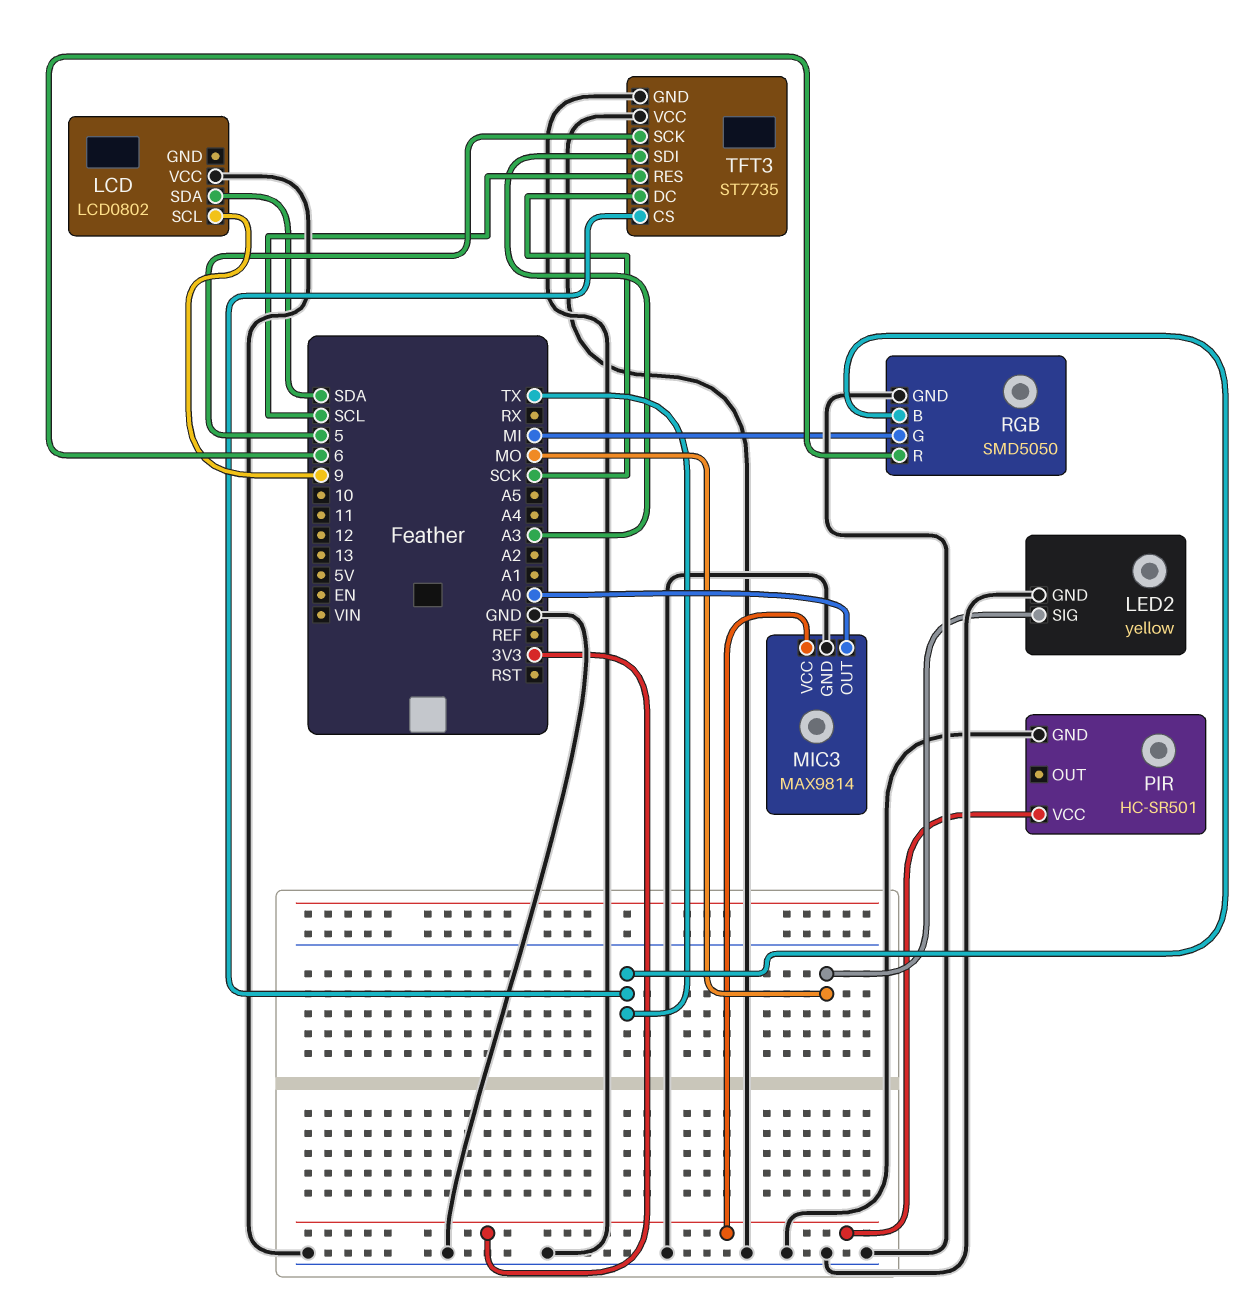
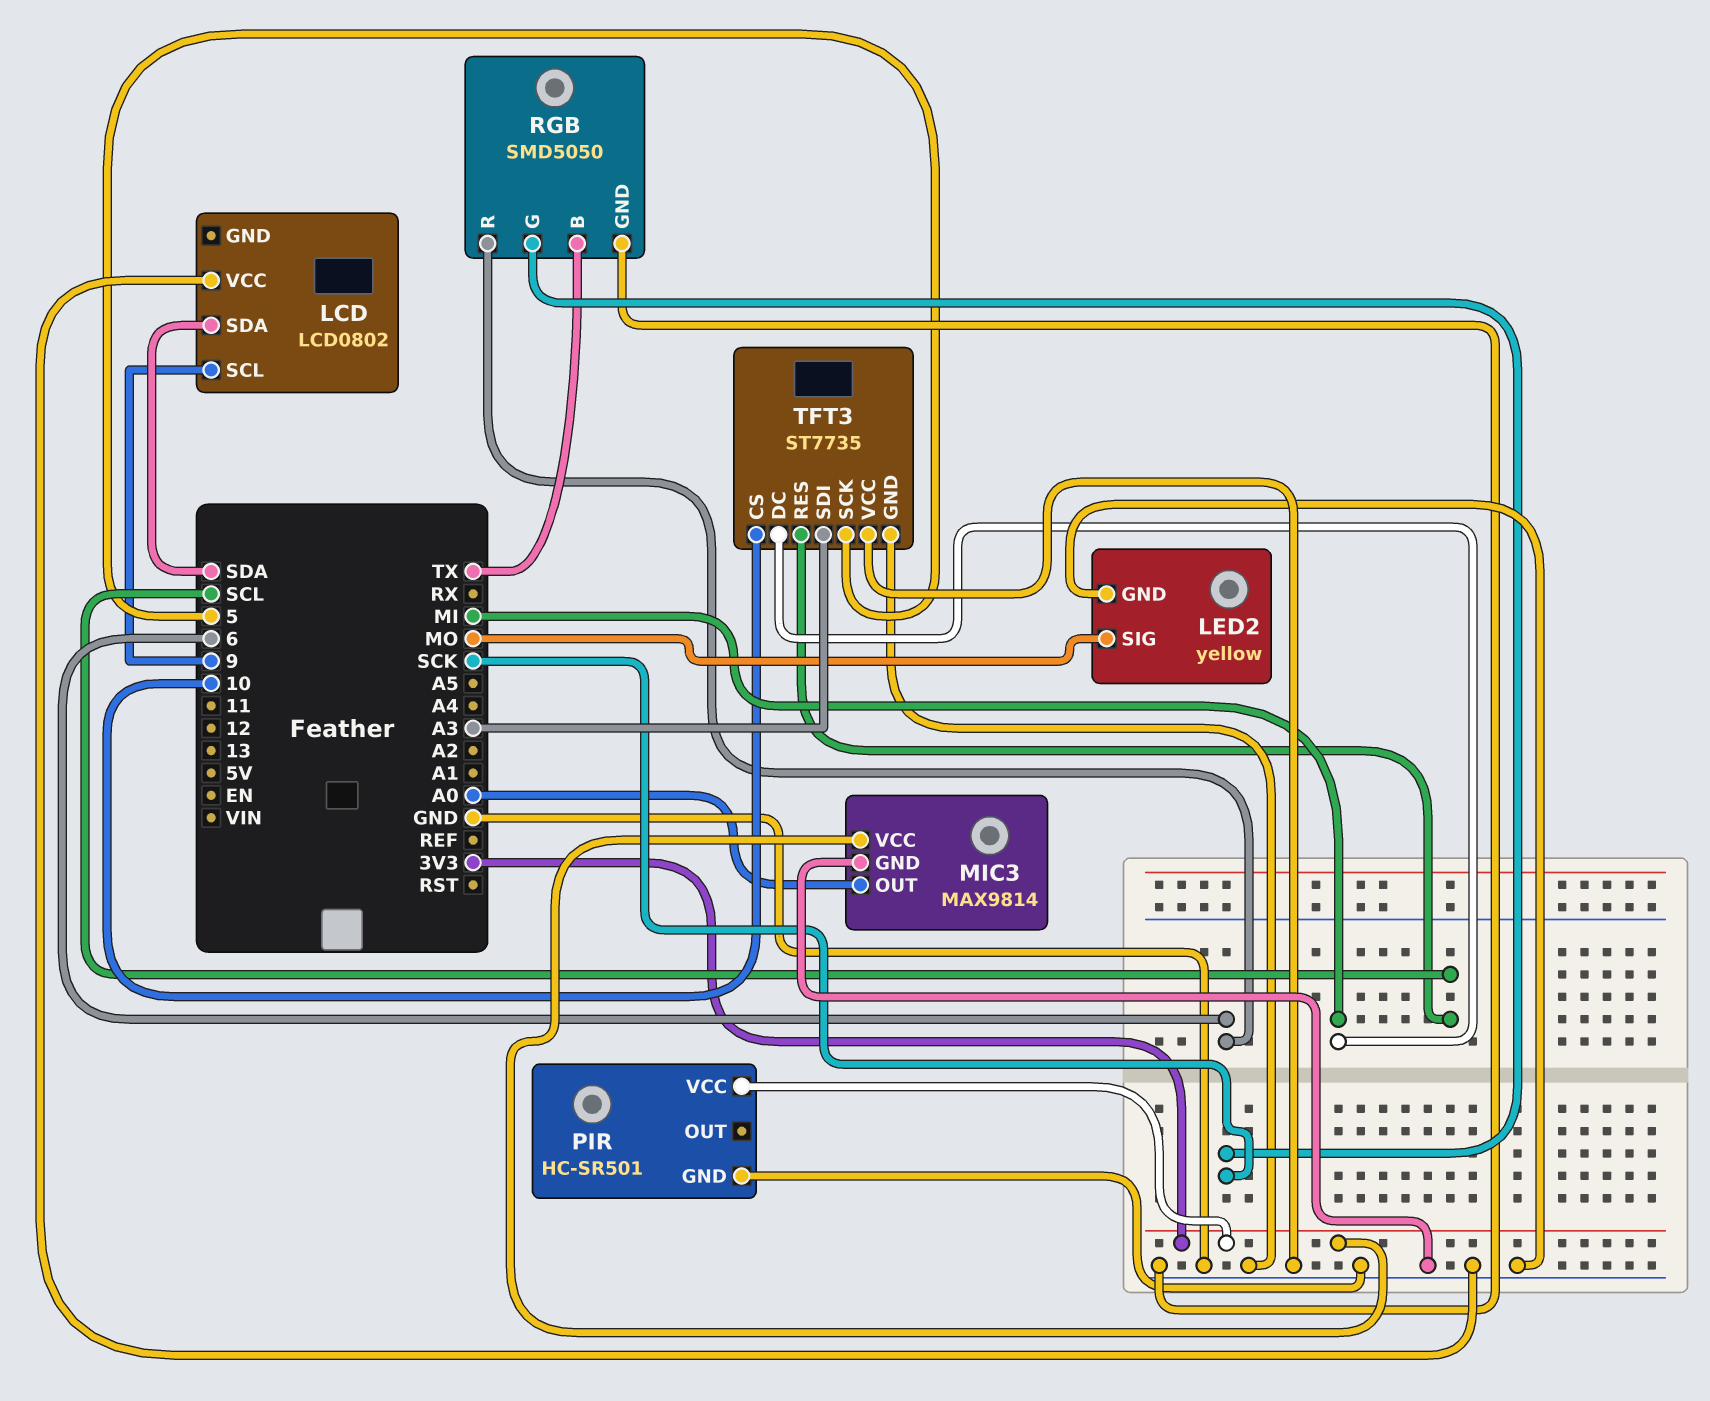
RGB pin G: MI -> SCK
TFT3 pin CS: TX -> 10
TFT3 pin DC: SCK -> MI

